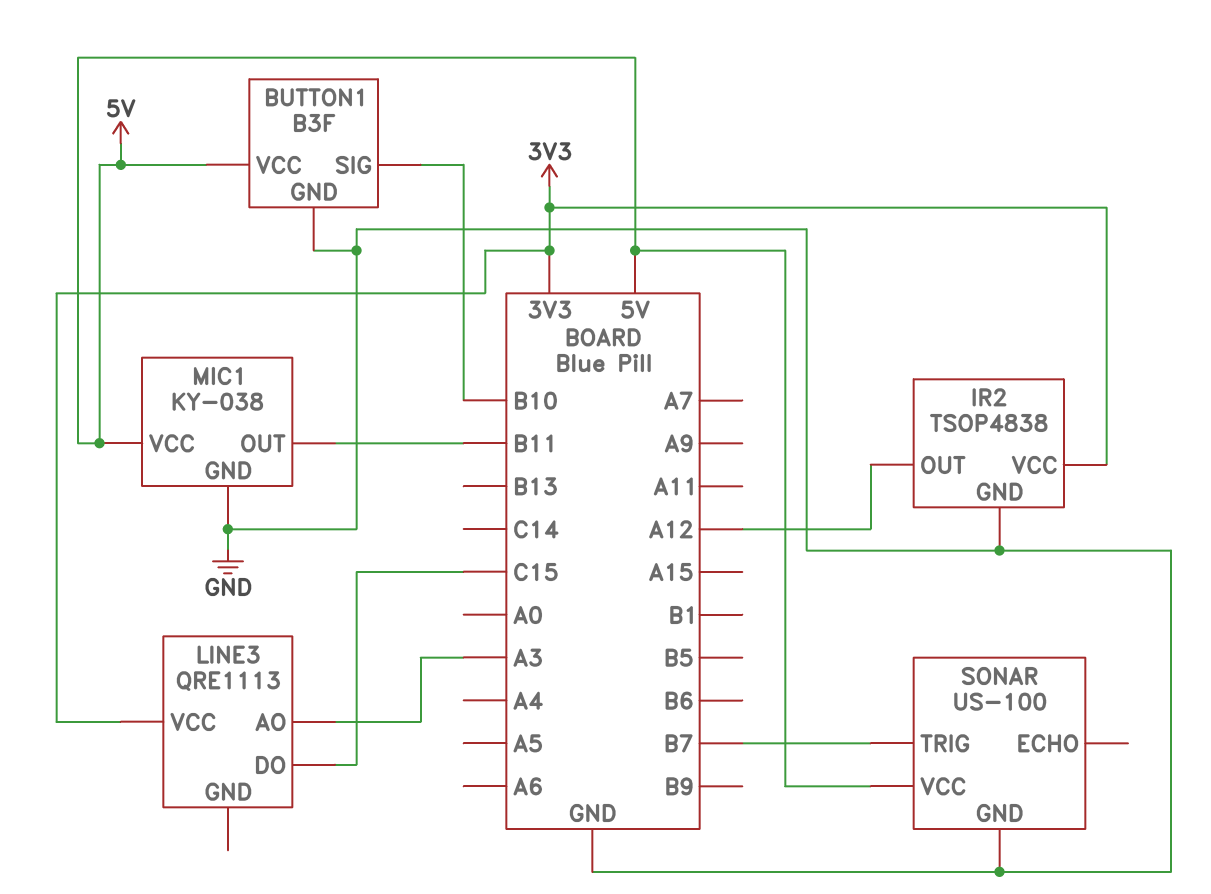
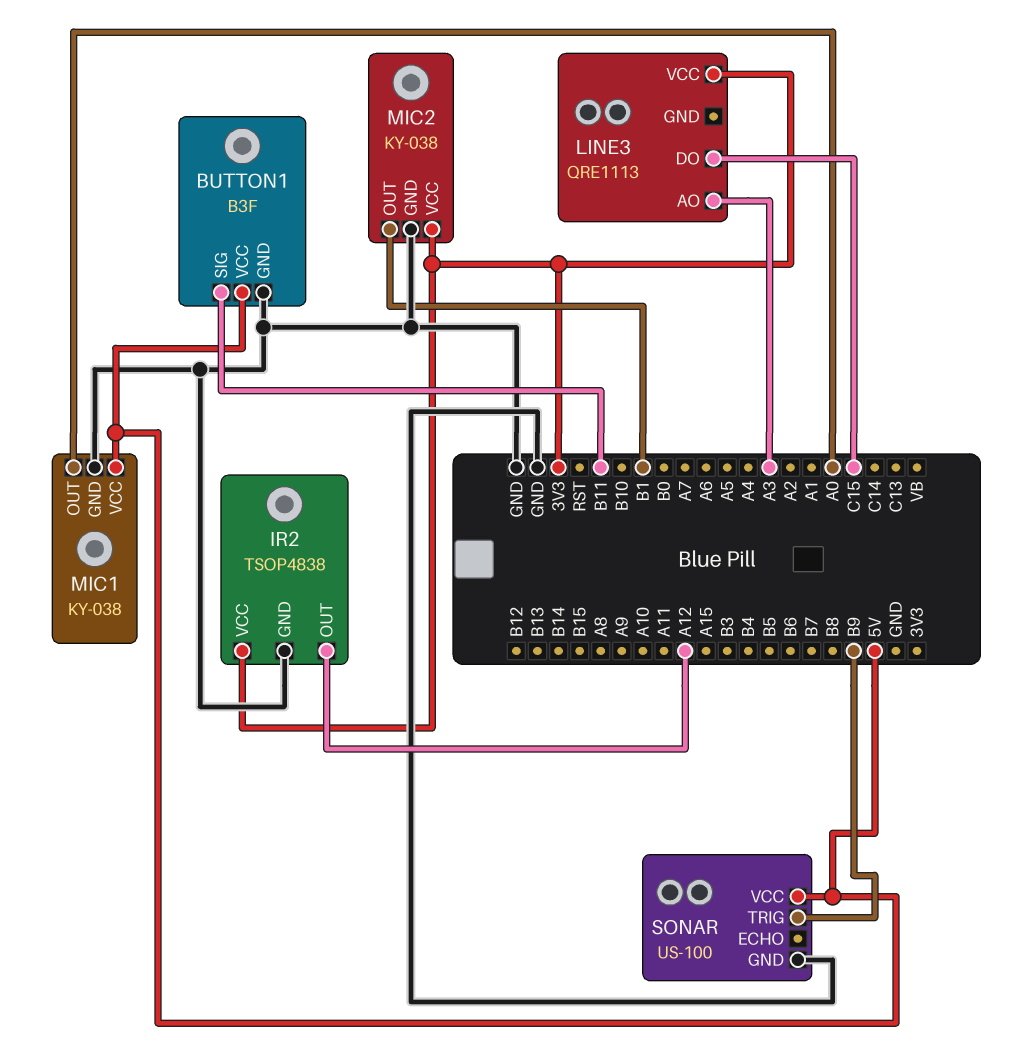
BUTTON1 pin SIG: B10 -> B11
MIC1 pin OUT: B11 -> A0
MIC2: none -> KY-038
MIC2 pin GND: none -> GND
MIC2 pin OUT: none -> B1
MIC2 pin VCC: none -> 3V3
SONAR pin TRIG: B7 -> B9

